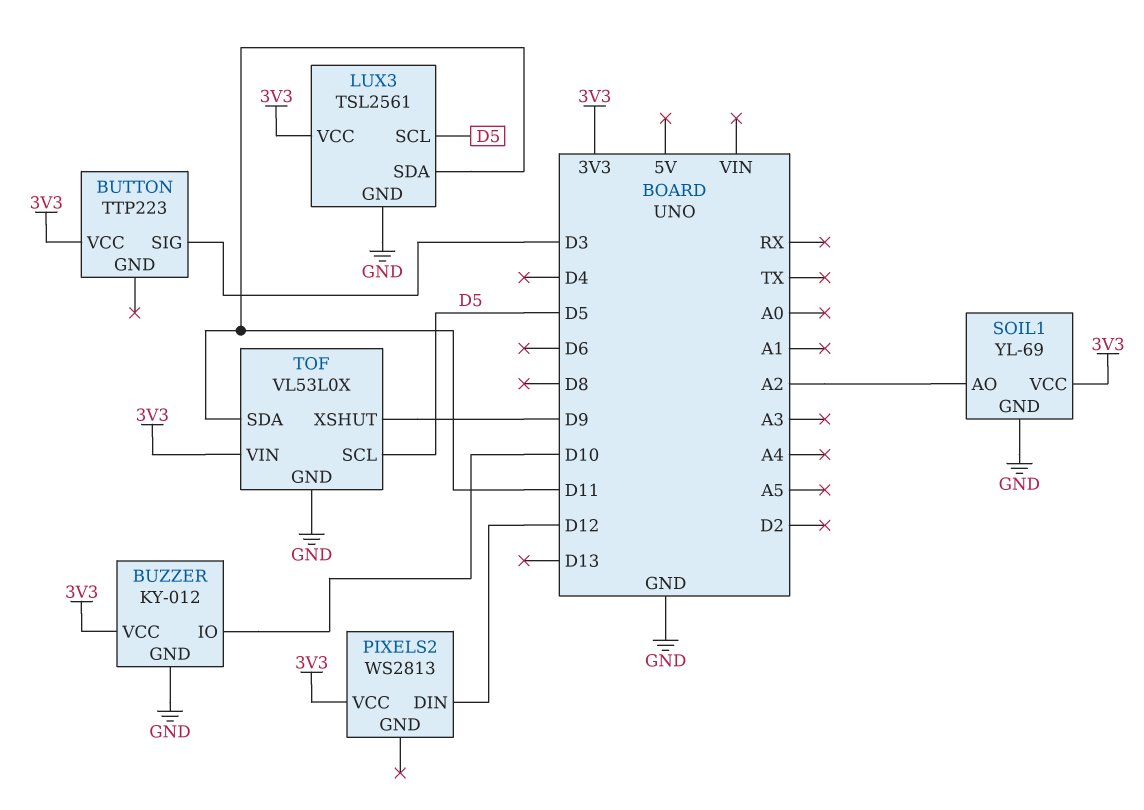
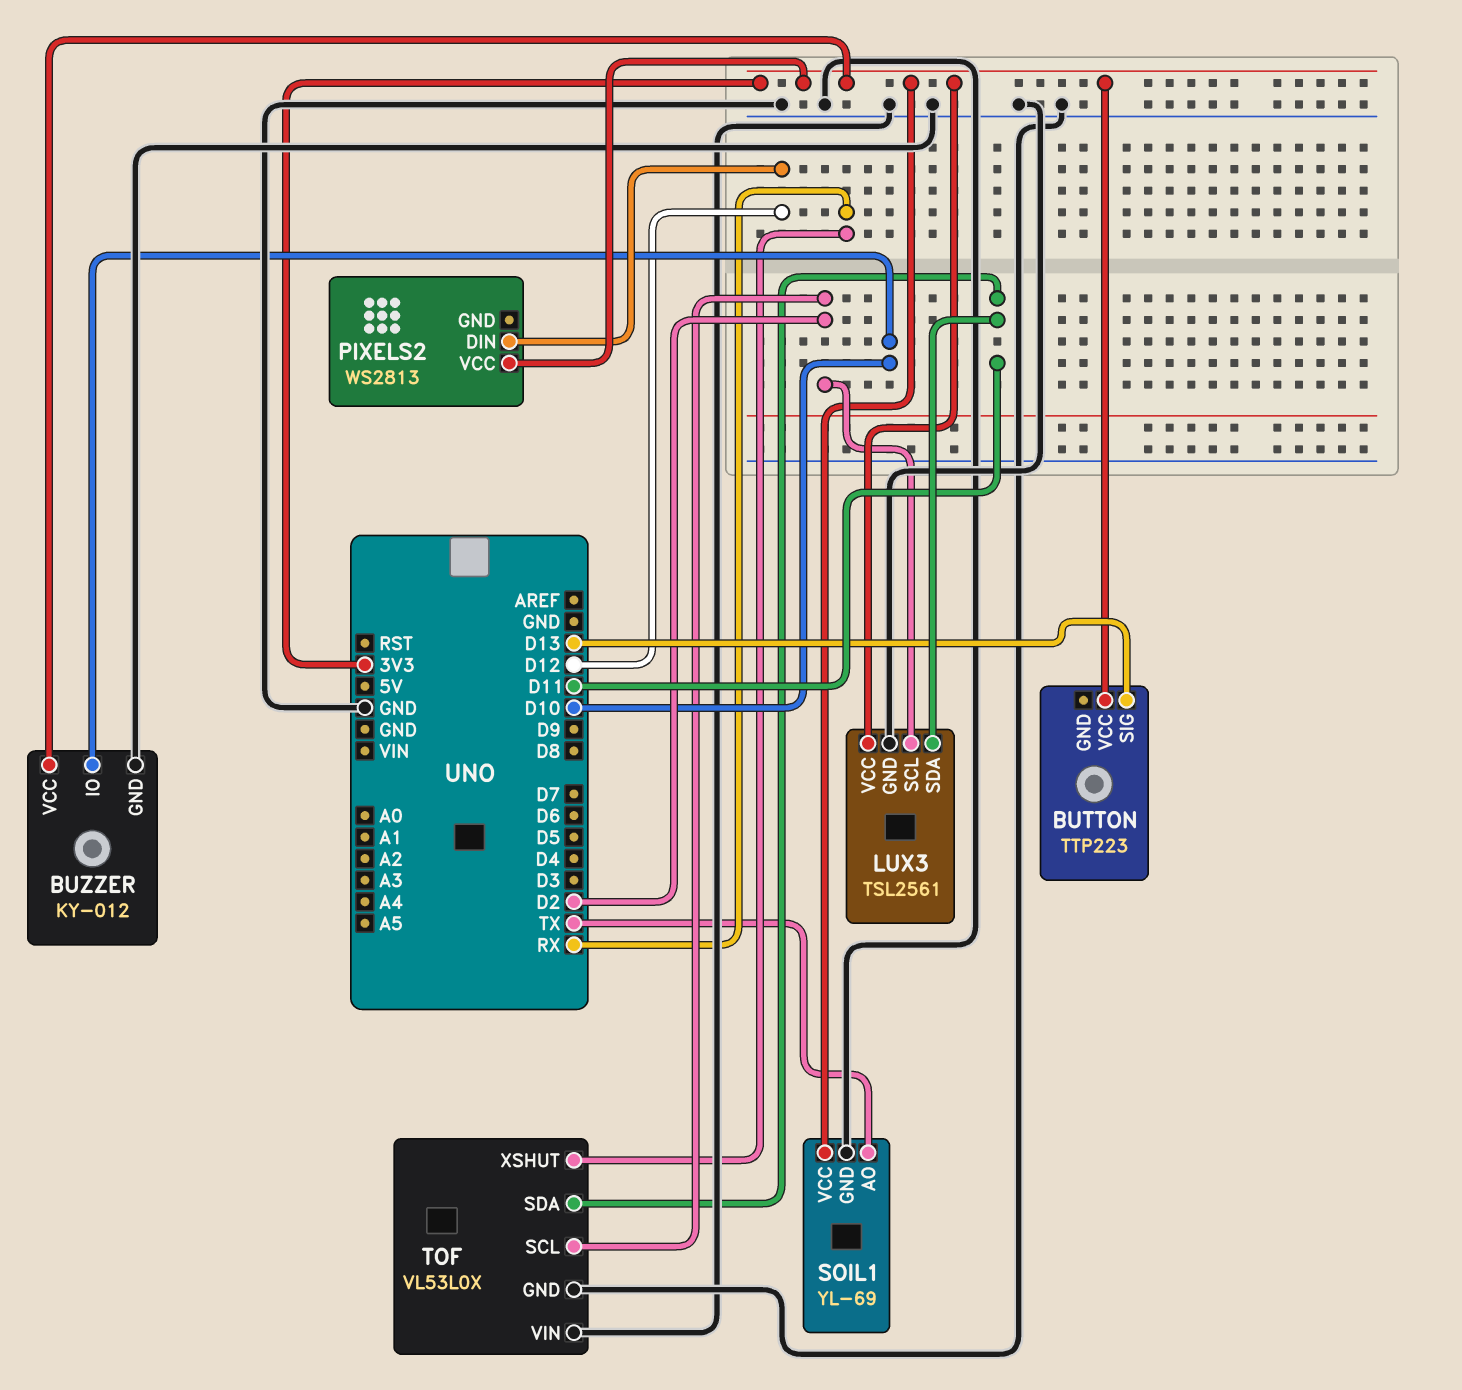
BUTTON pin SIG: D3 -> D13
LUX3 pin SCL: D5 -> D2
SOIL1 pin AO: A2 -> TX
TOF pin SCL: D5 -> D2
TOF pin VIN: 3V3 -> GND
TOF pin XSHUT: D9 -> RX

